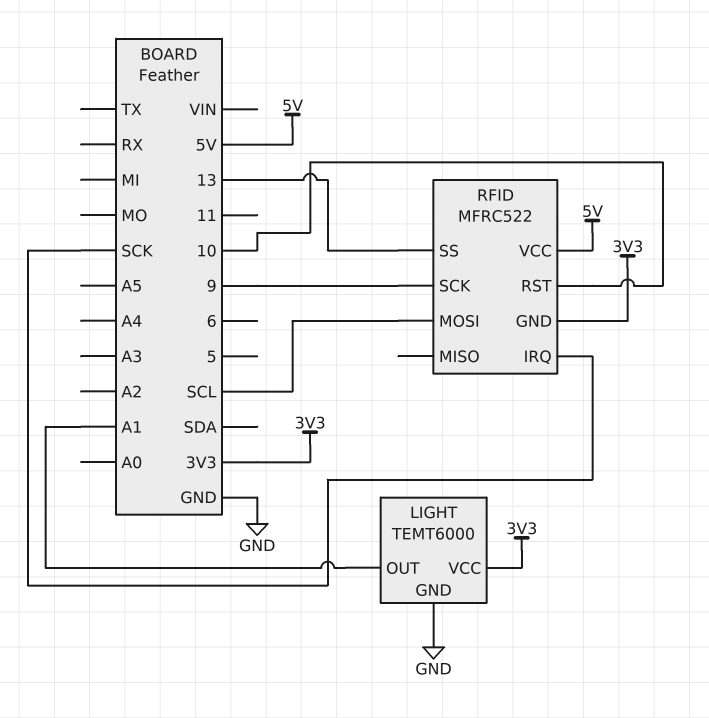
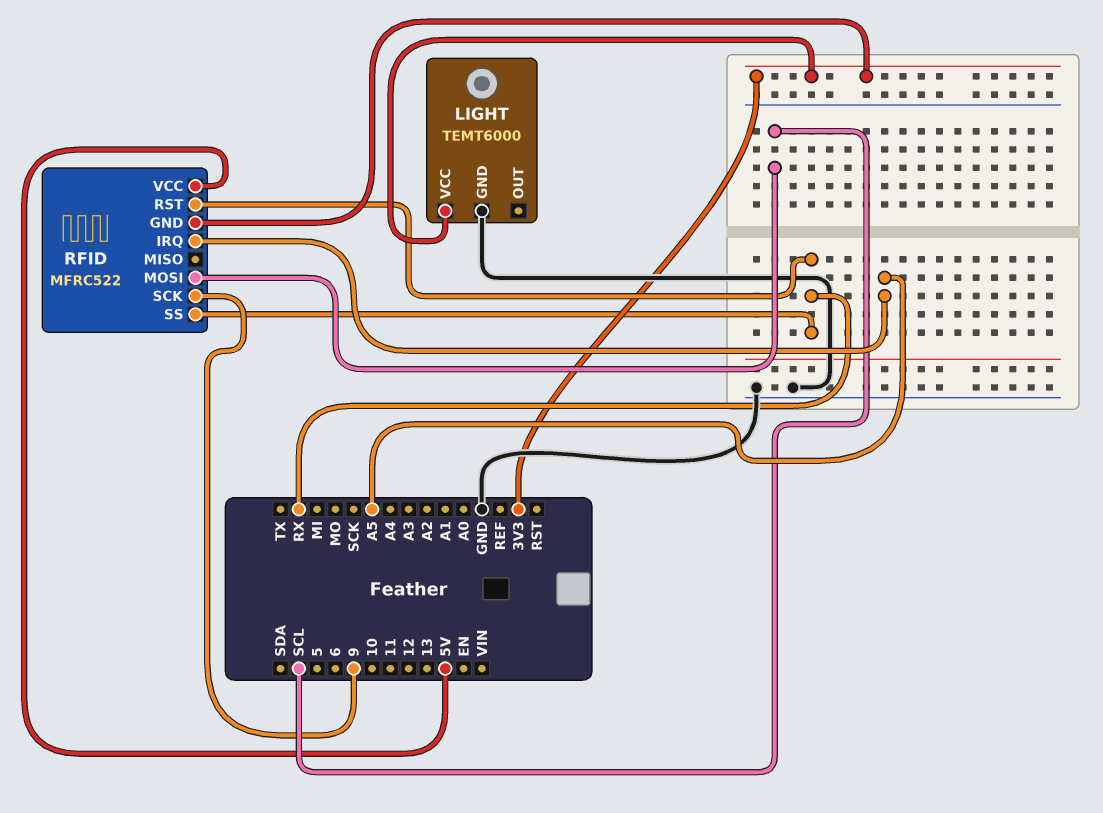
LIGHT pin OUT: A1 -> none
RFID pin IRQ: SCK -> A5
RFID pin RST: 10 -> RX
RFID pin SS: 13 -> RX

